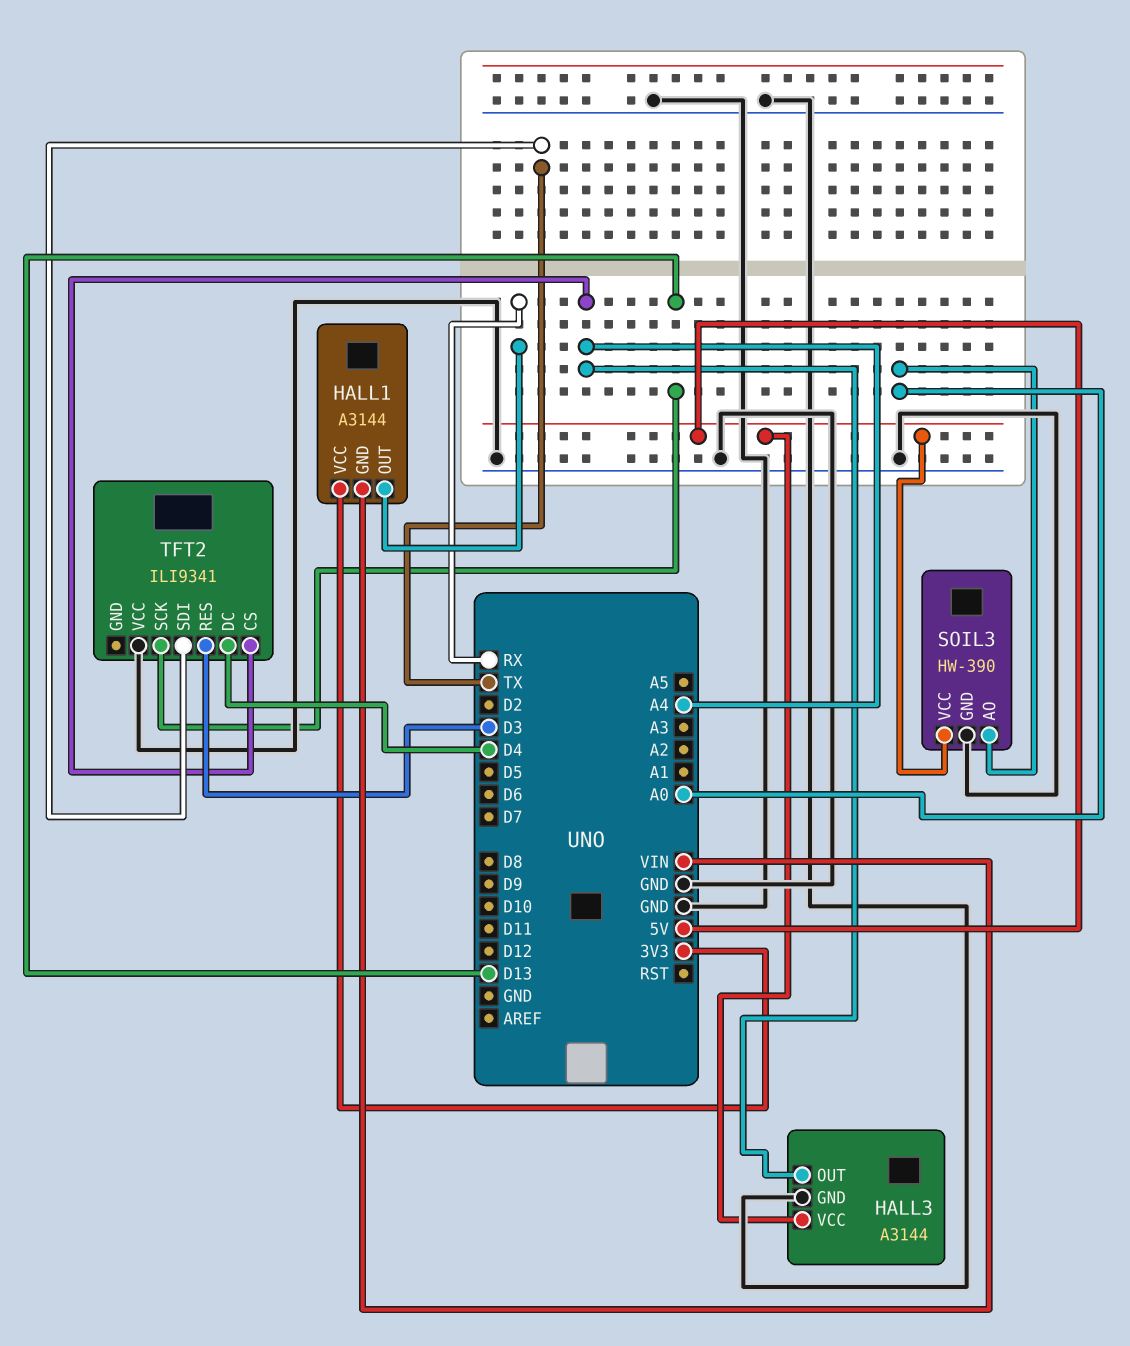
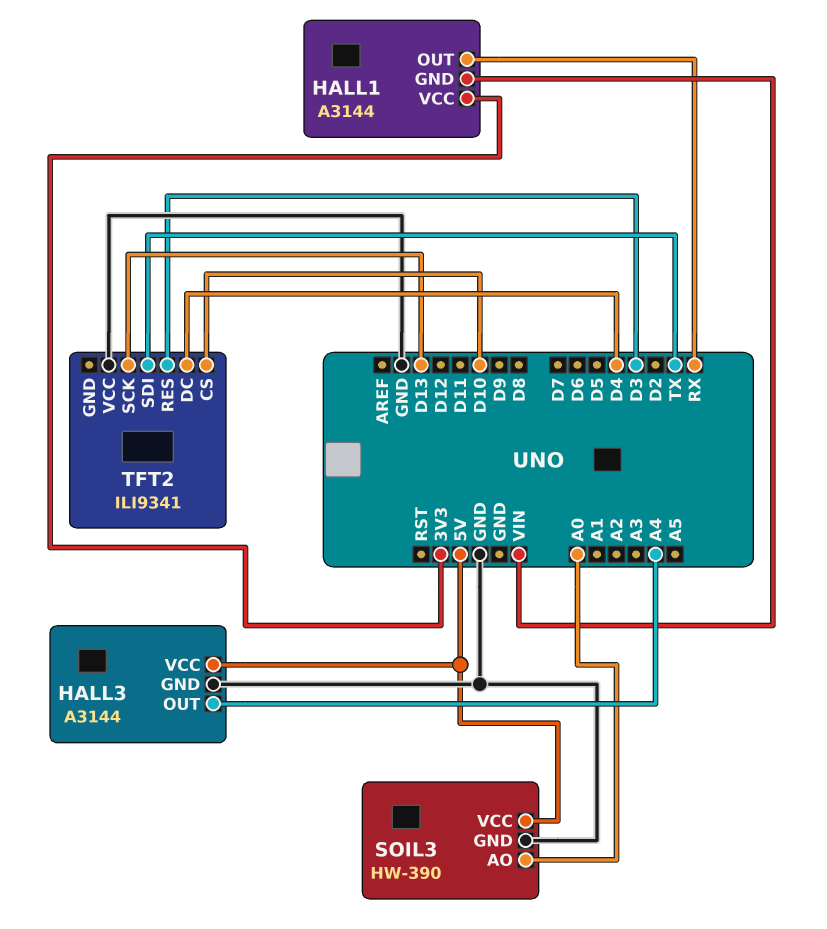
TFT2 pin CS: A4 -> D10

